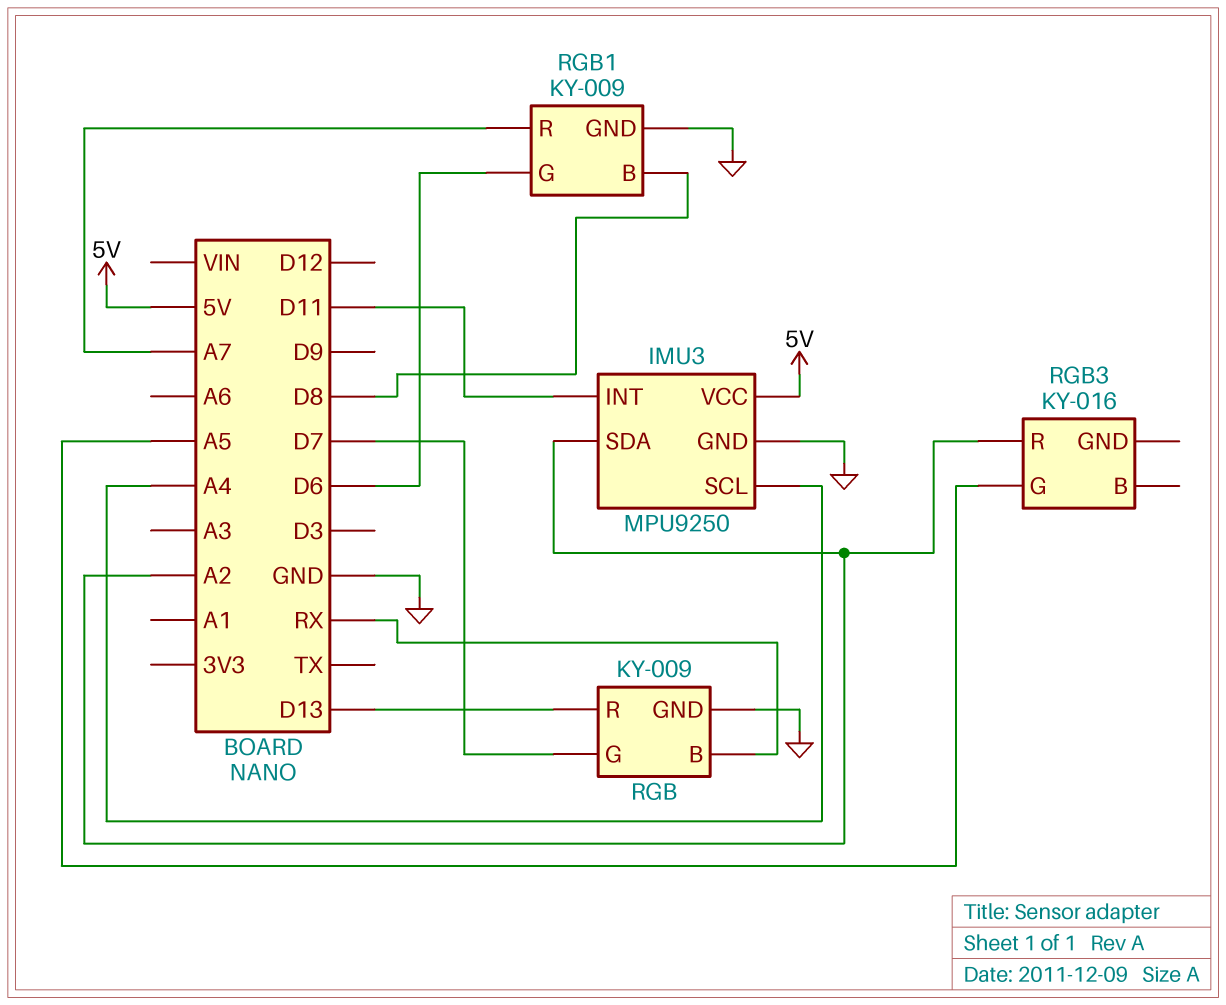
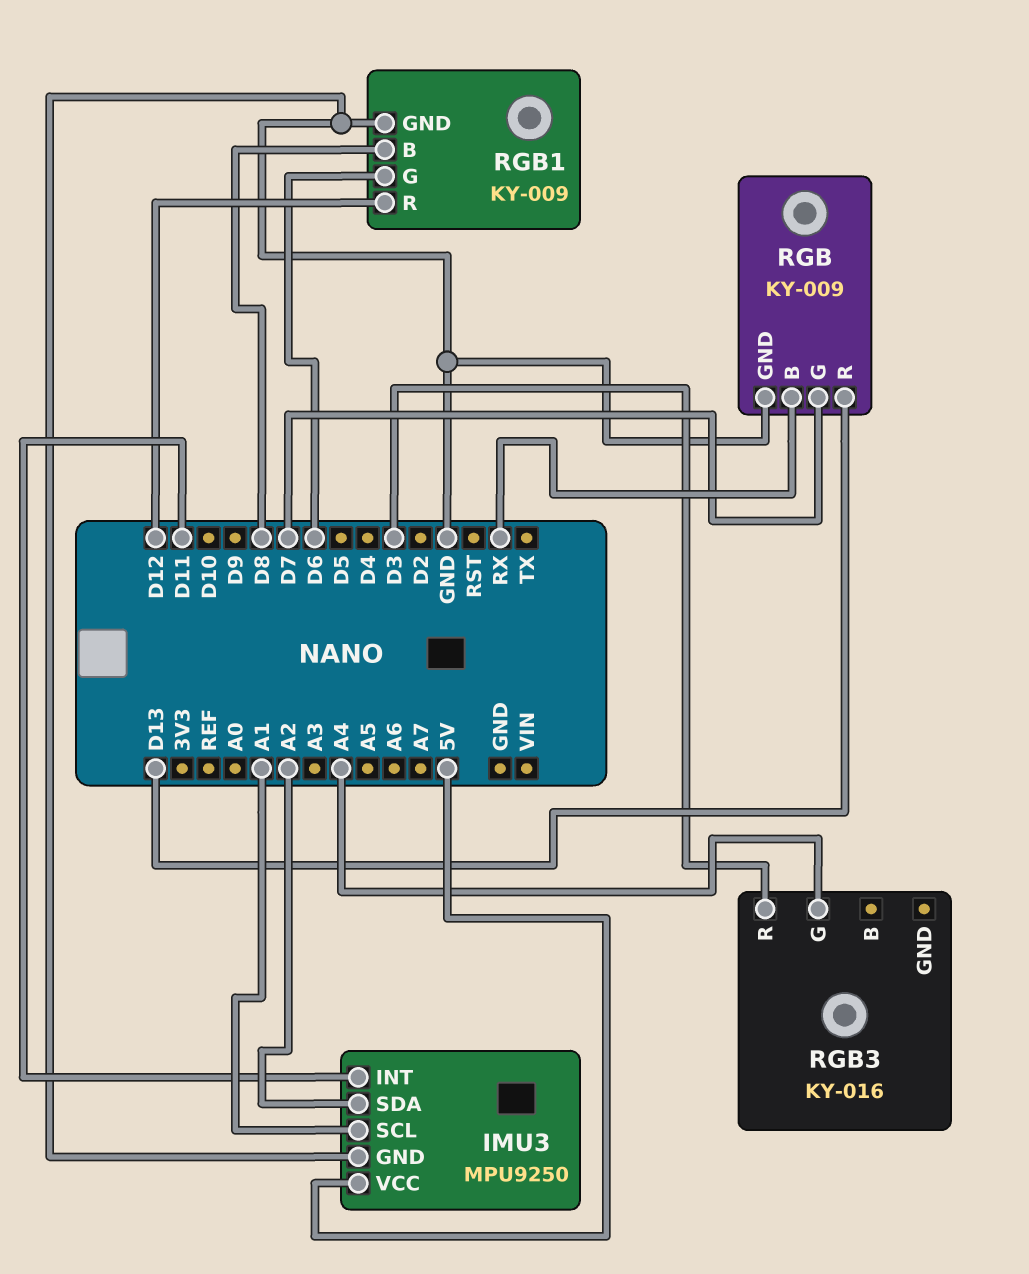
IMU3 pin SCL: A4 -> A1
RGB1 pin R: A7 -> D12
RGB3 pin G: A5 -> A4
RGB3 pin R: A2 -> D3

